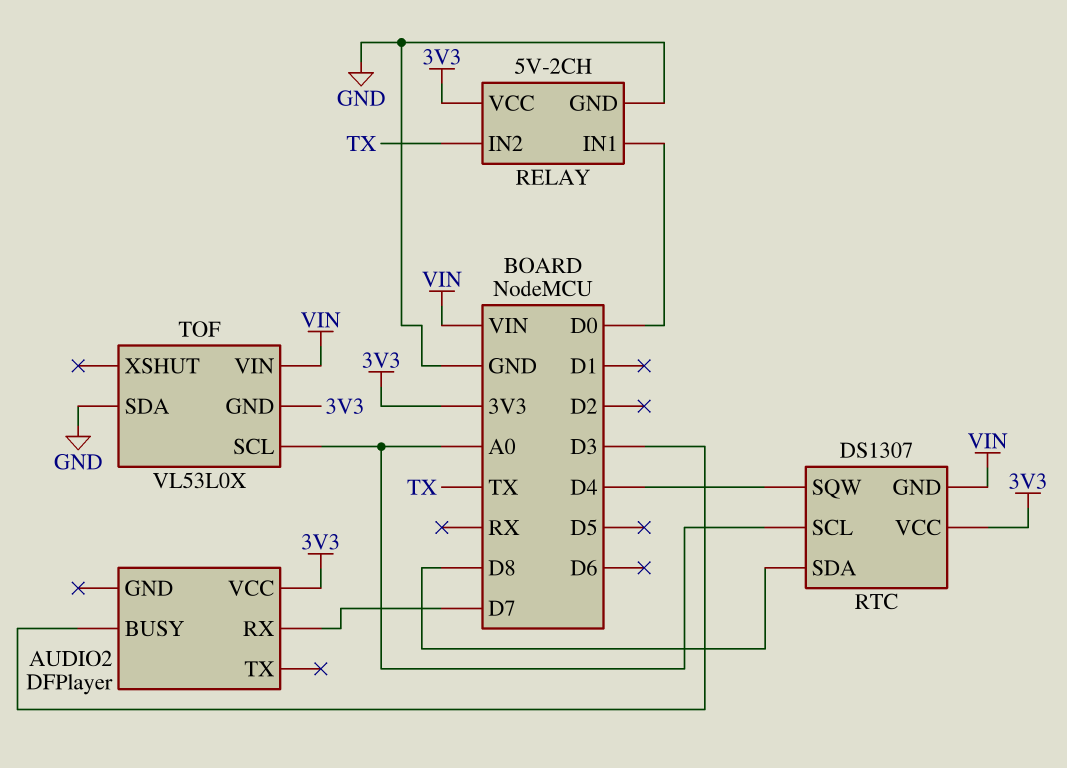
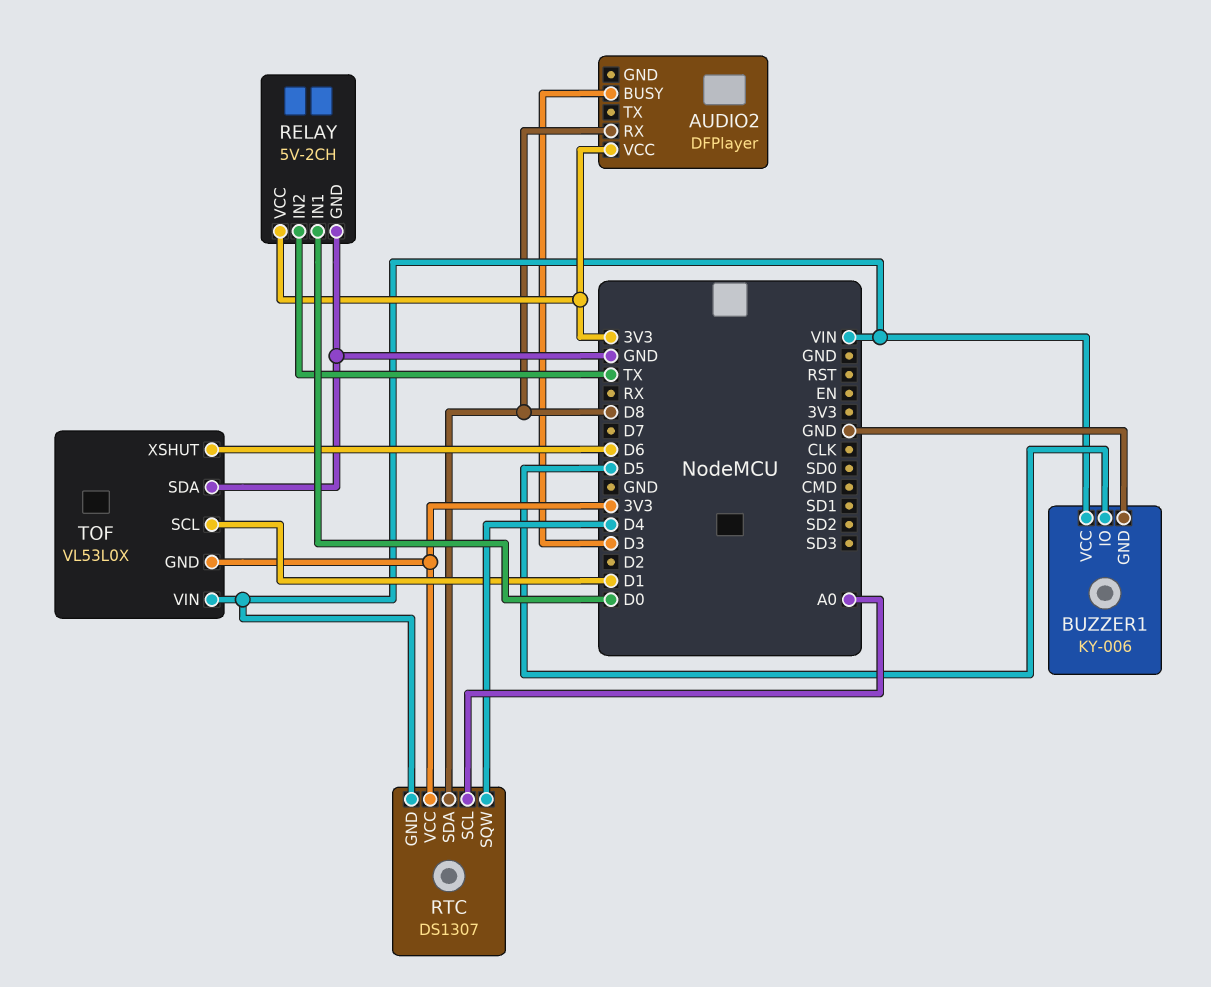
AUDIO2 pin RX: D7 -> D8
BUZZER1: none -> KY-006
BUZZER1 pin GND: none -> GND
BUZZER1 pin IO: none -> D5
BUZZER1 pin VCC: none -> VIN
TOF pin SCL: A0 -> D1
TOF pin XSHUT: none -> D6

